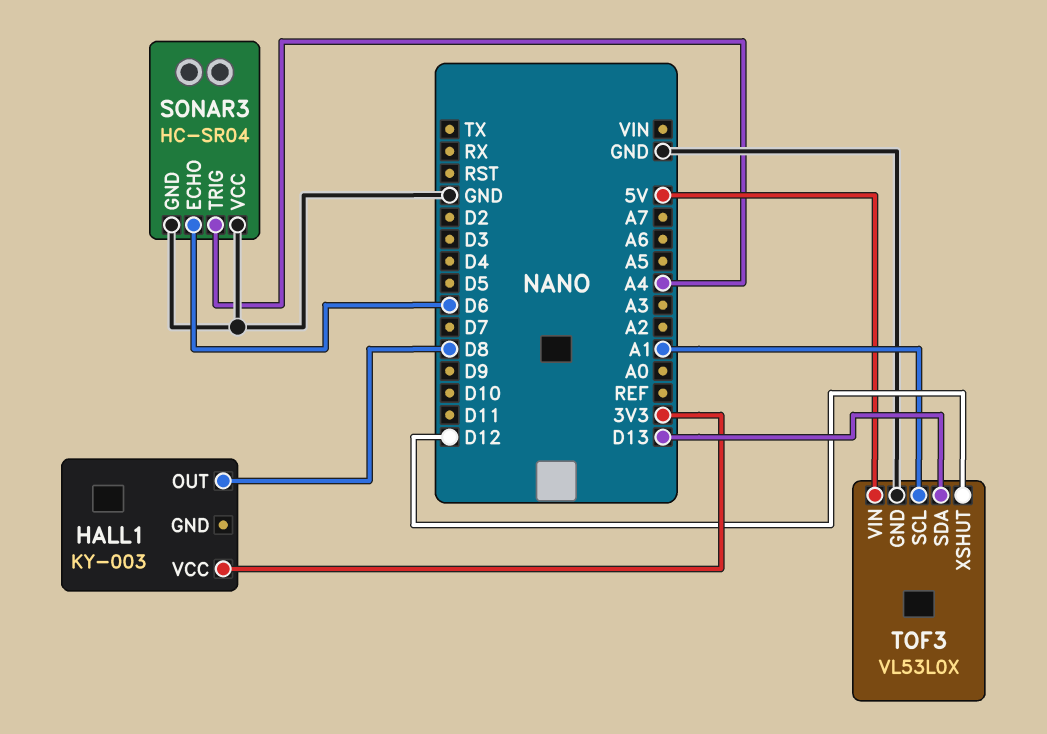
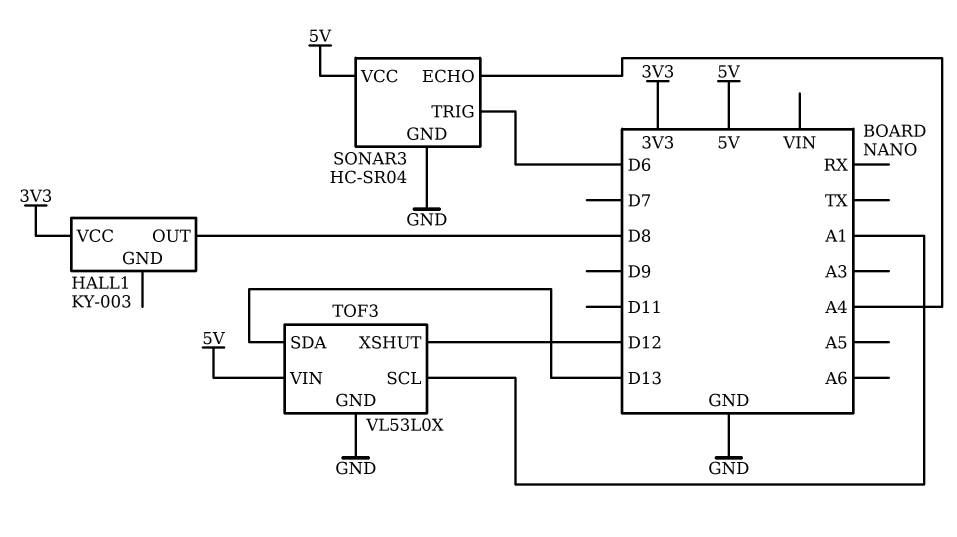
SONAR3 pin ECHO: D6 -> A4
SONAR3 pin TRIG: A4 -> D6
SONAR3 pin VCC: GND -> 5V

